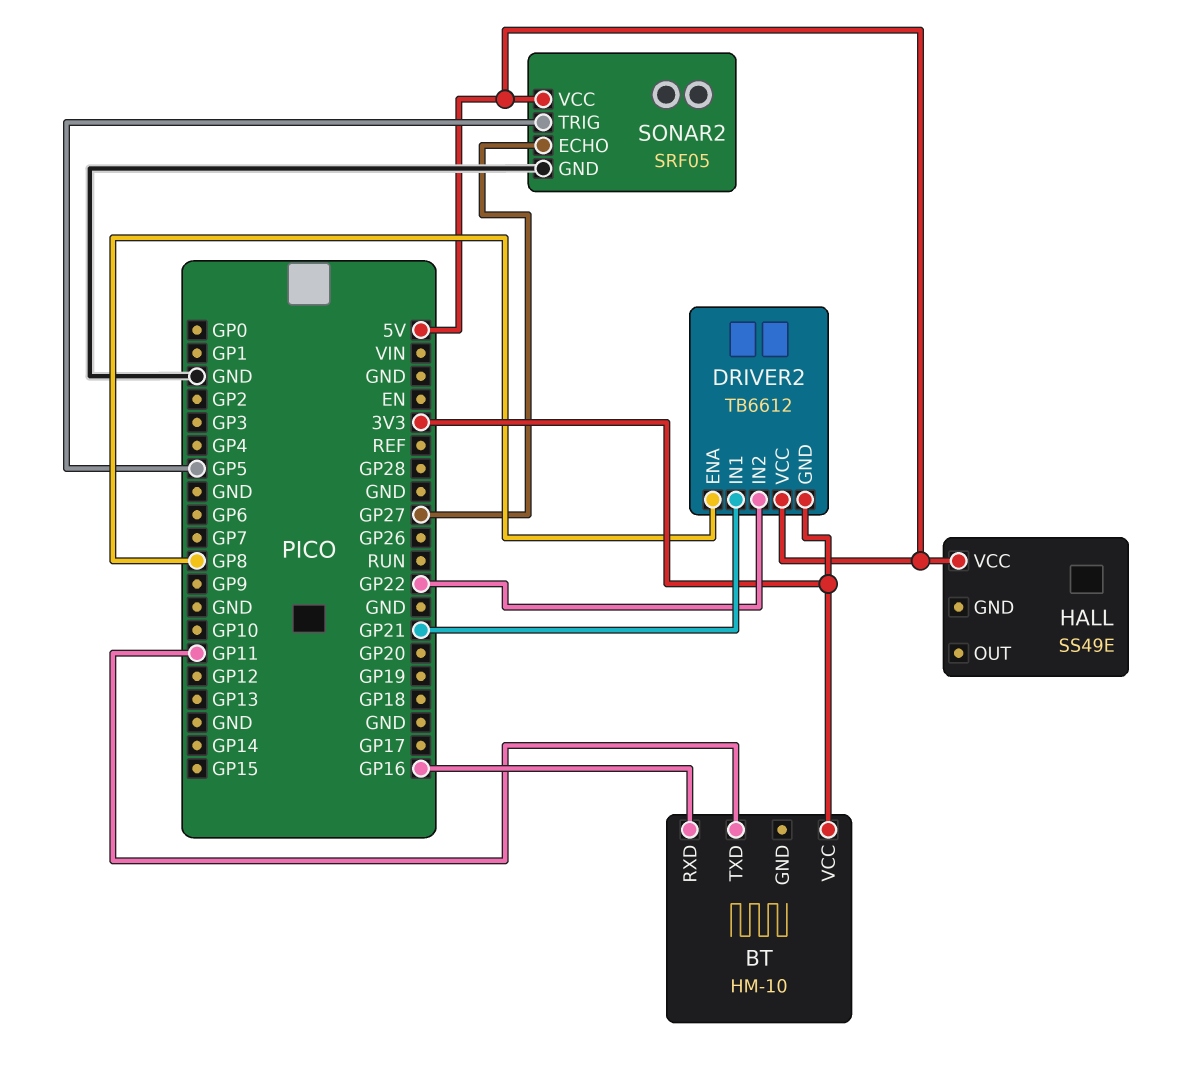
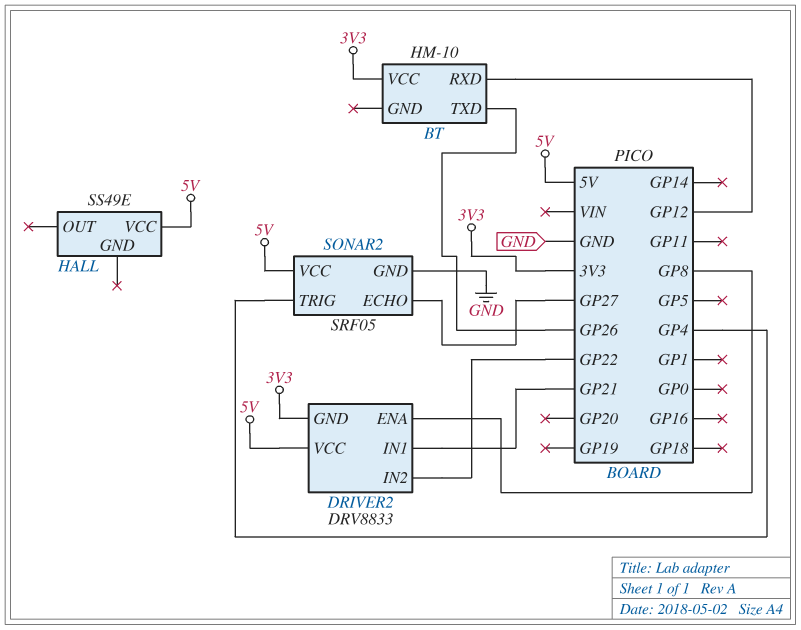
BT pin RXD: GP16 -> GP12
BT pin TXD: GP11 -> GP26
DRIVER2: TB6612 -> DRV8833
SONAR2 pin TRIG: GP5 -> GP4

